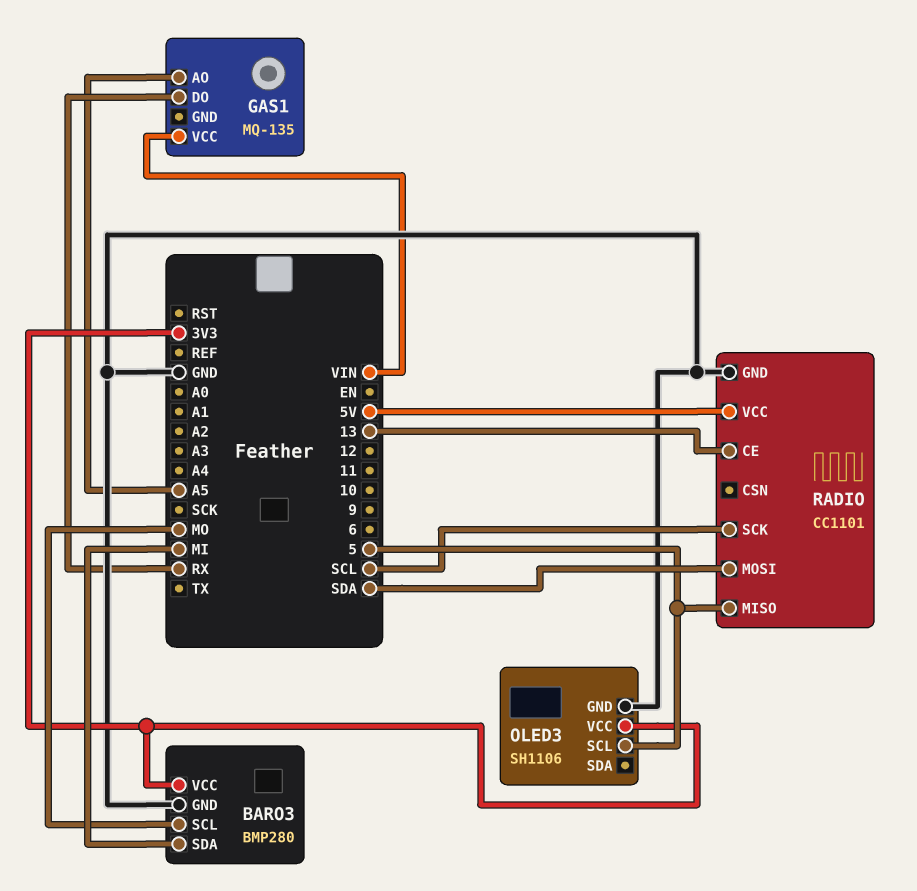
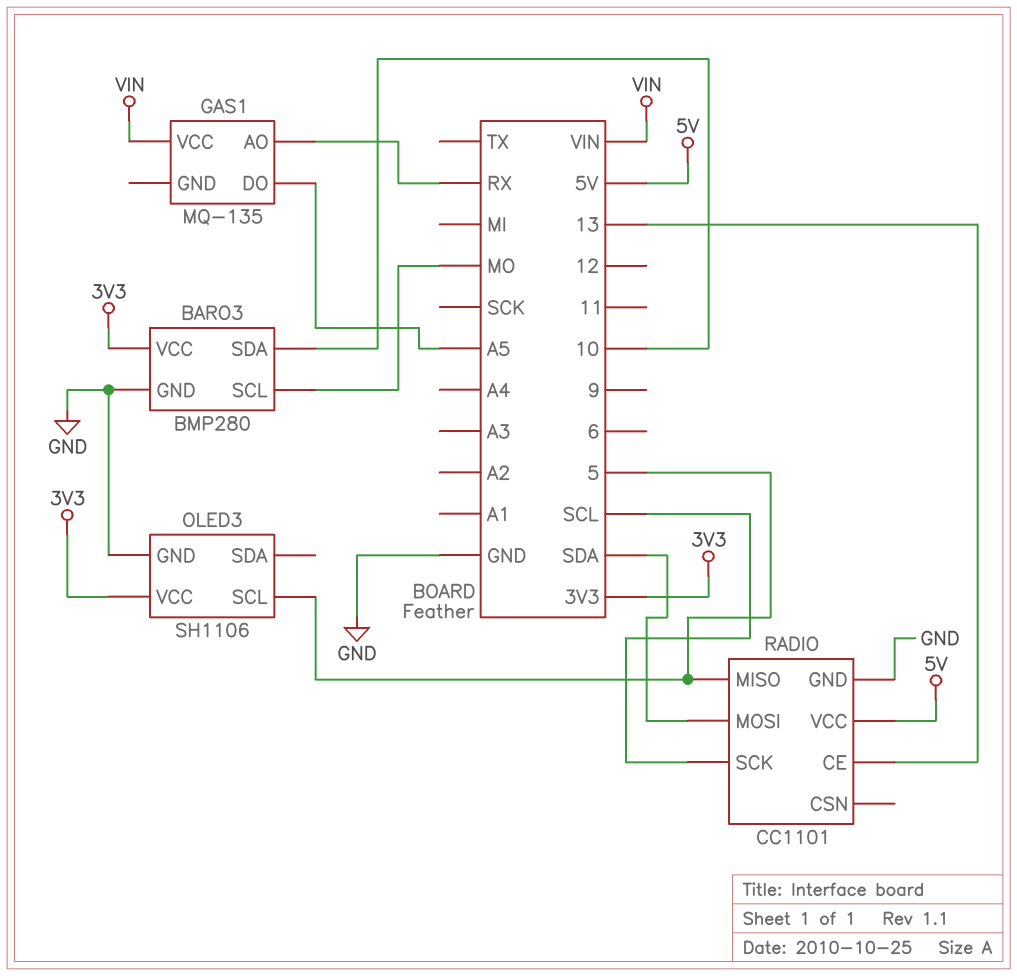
BARO3 pin SDA: MI -> 10
GAS1 pin AO: A5 -> RX
GAS1 pin DO: RX -> A5

